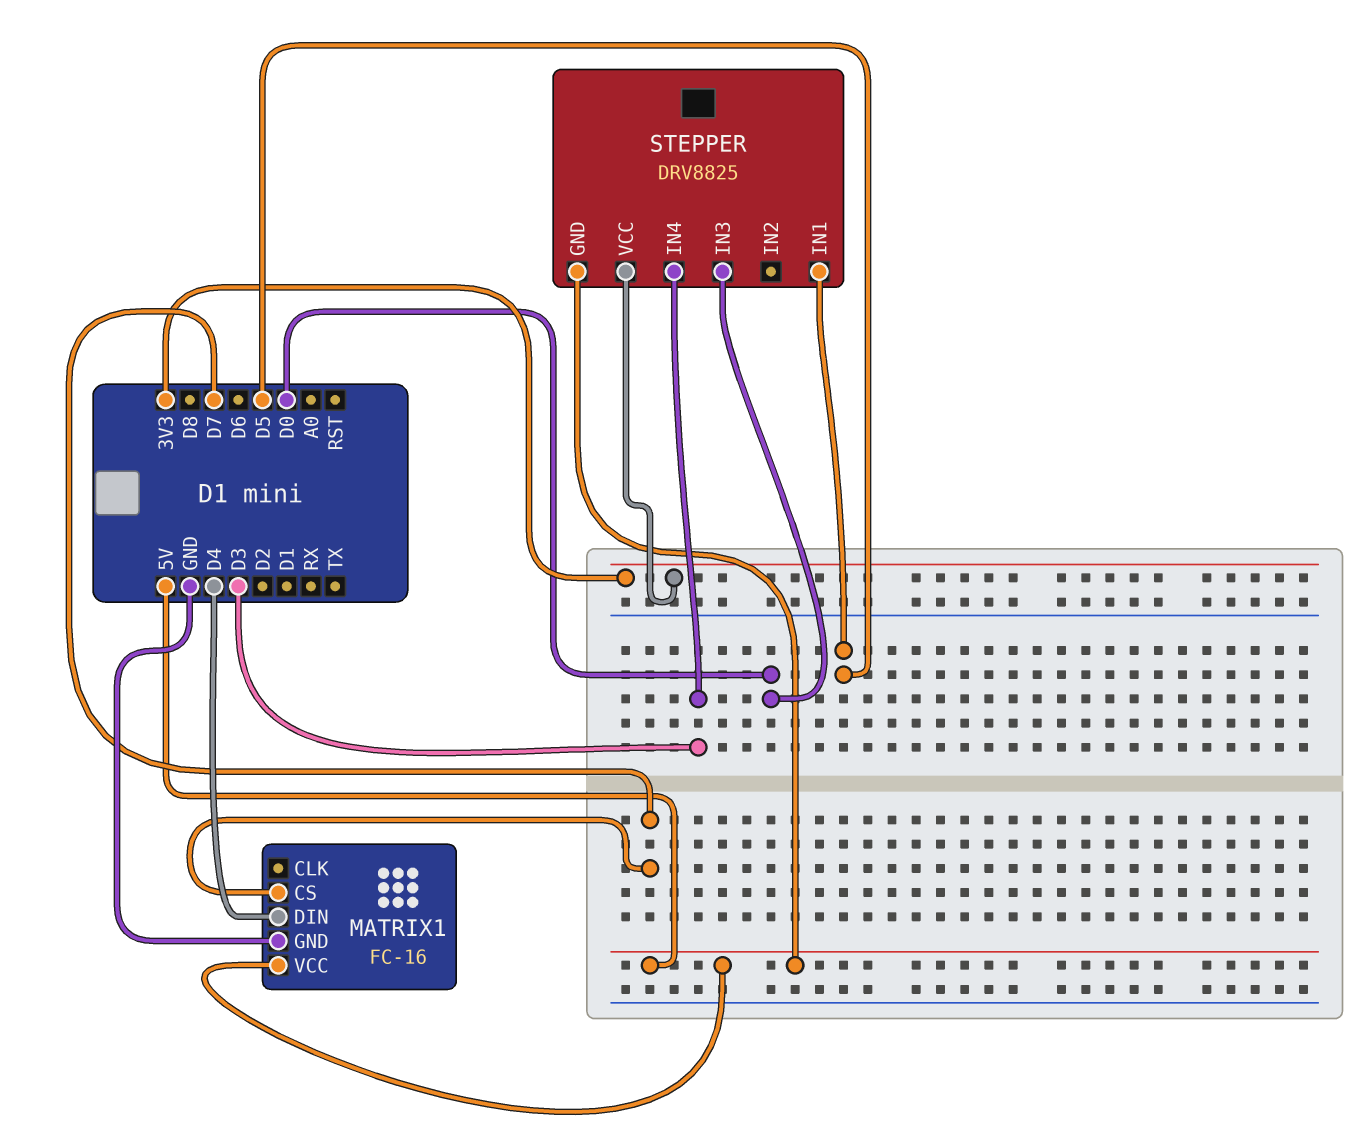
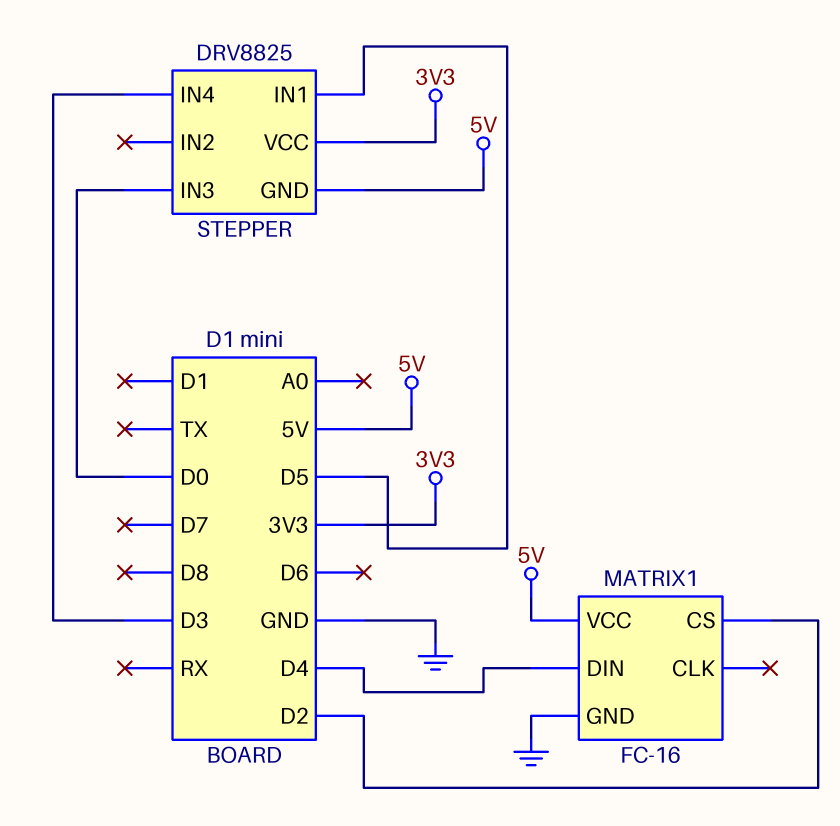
MATRIX1 pin CS: D7 -> D2

